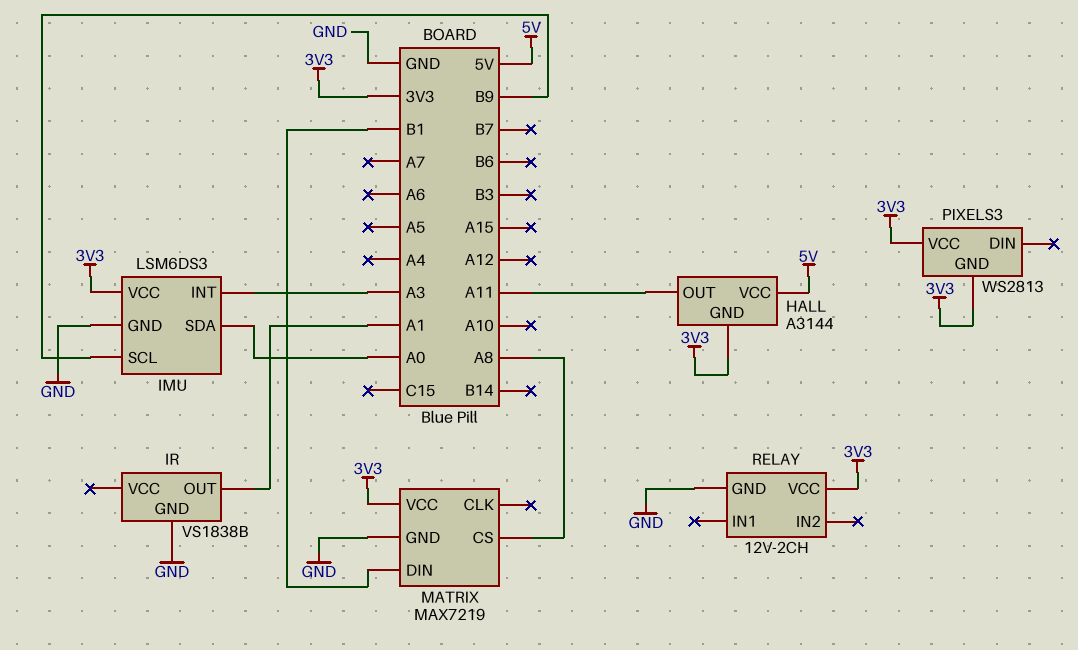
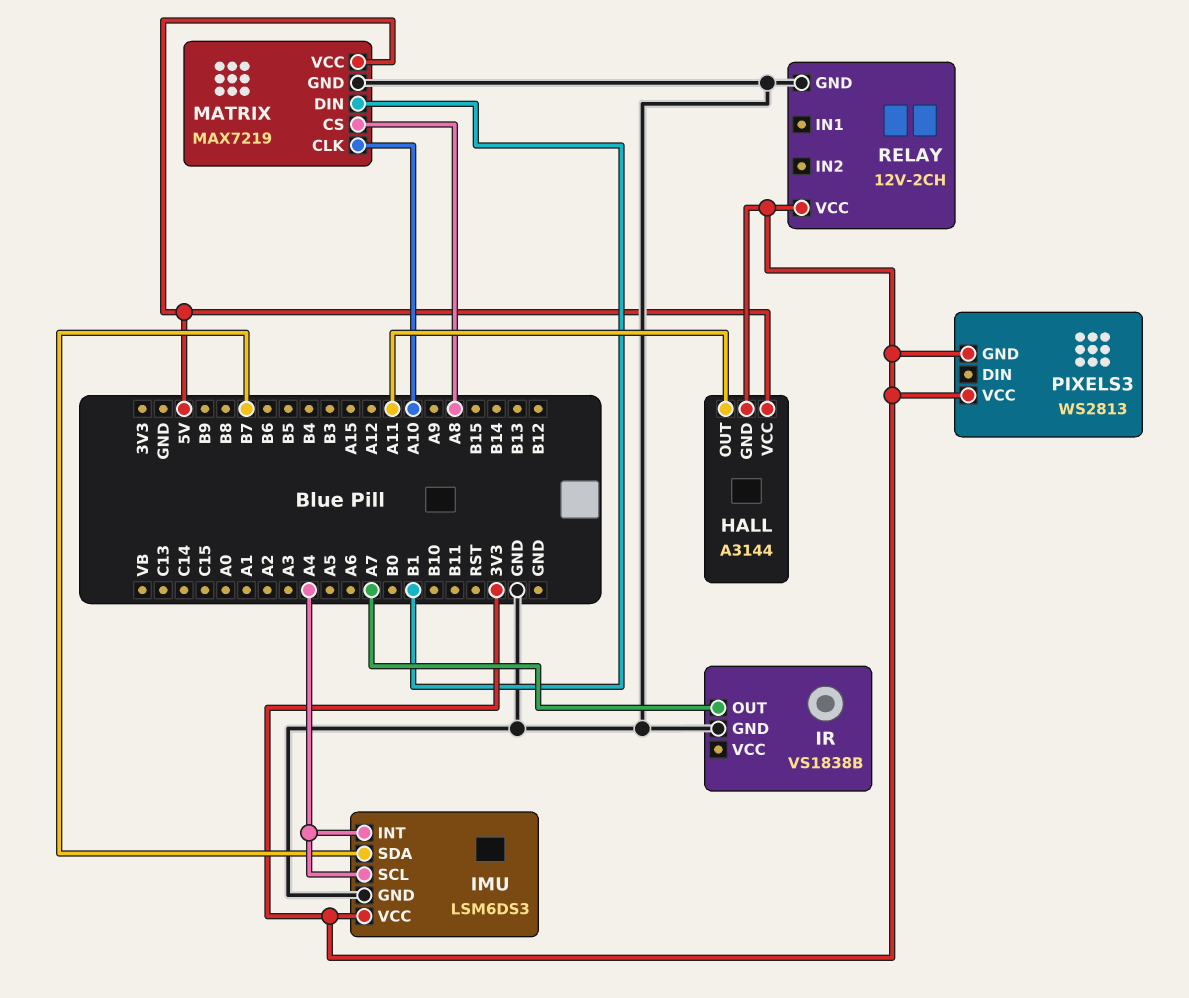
IMU pin INT: A3 -> A4
IMU pin SCL: B9 -> A4
IMU pin SDA: A0 -> B7
IR pin OUT: A1 -> A7
MATRIX pin CLK: none -> A10
MATRIX pin VCC: 3V3 -> 5V

